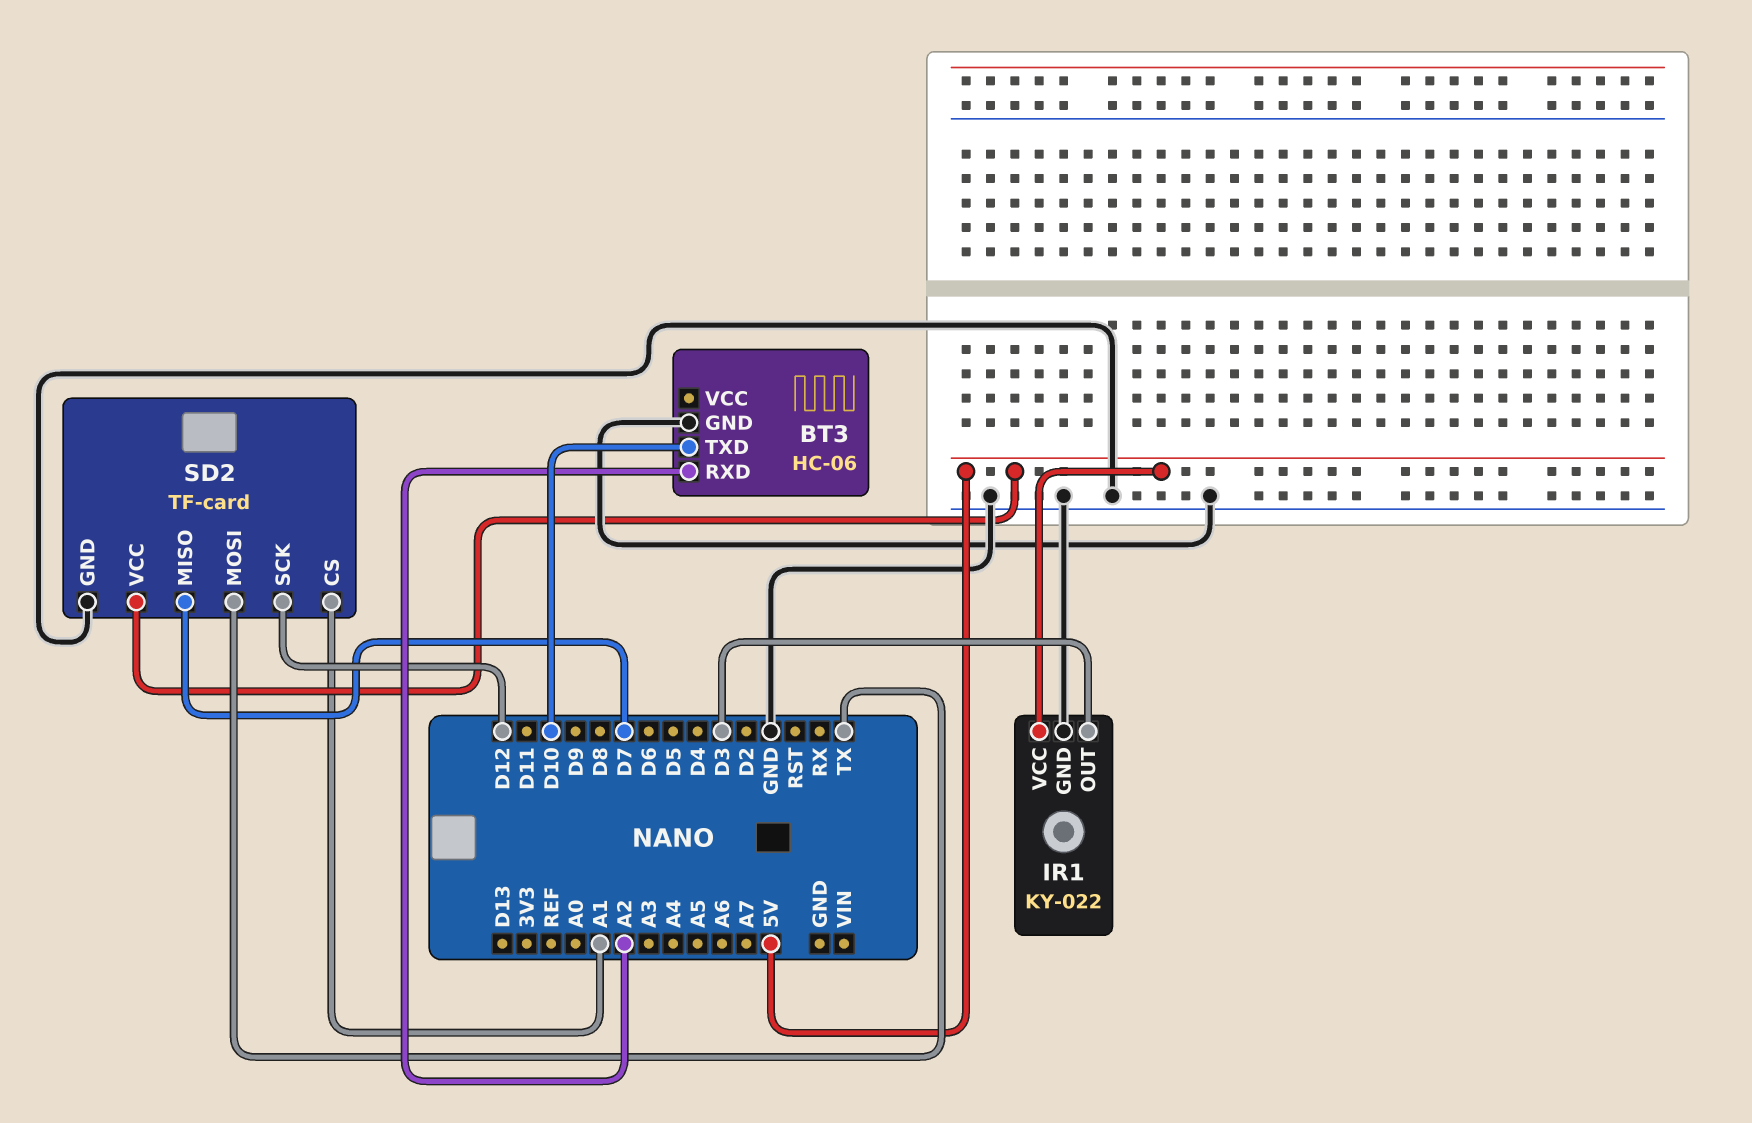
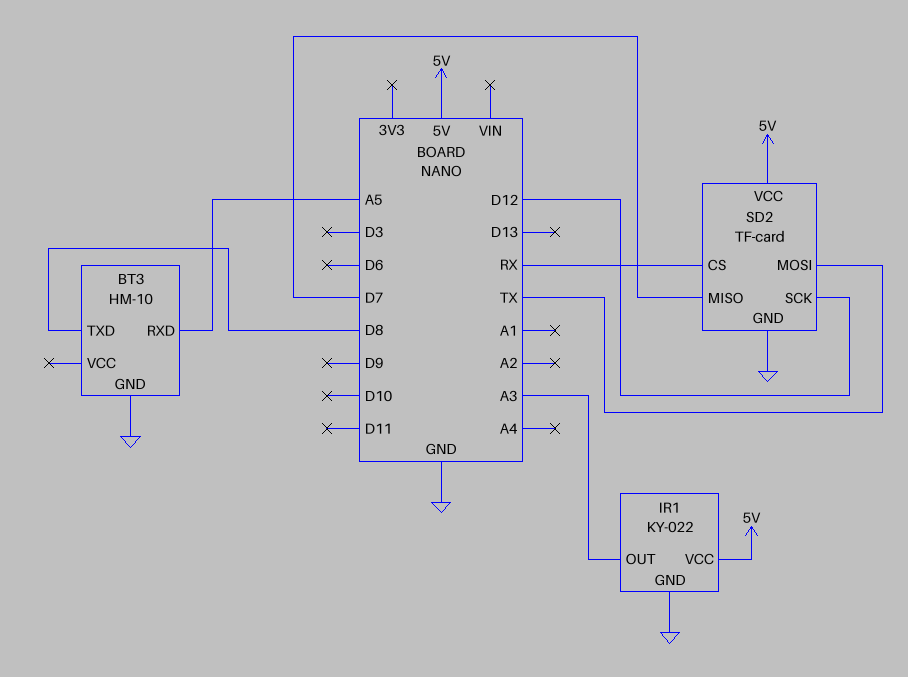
BT3: HC-06 -> HM-10
BT3 pin RXD: A2 -> A5
BT3 pin TXD: D10 -> D8
IR1 pin OUT: D3 -> A3
SD2 pin CS: A1 -> RX

